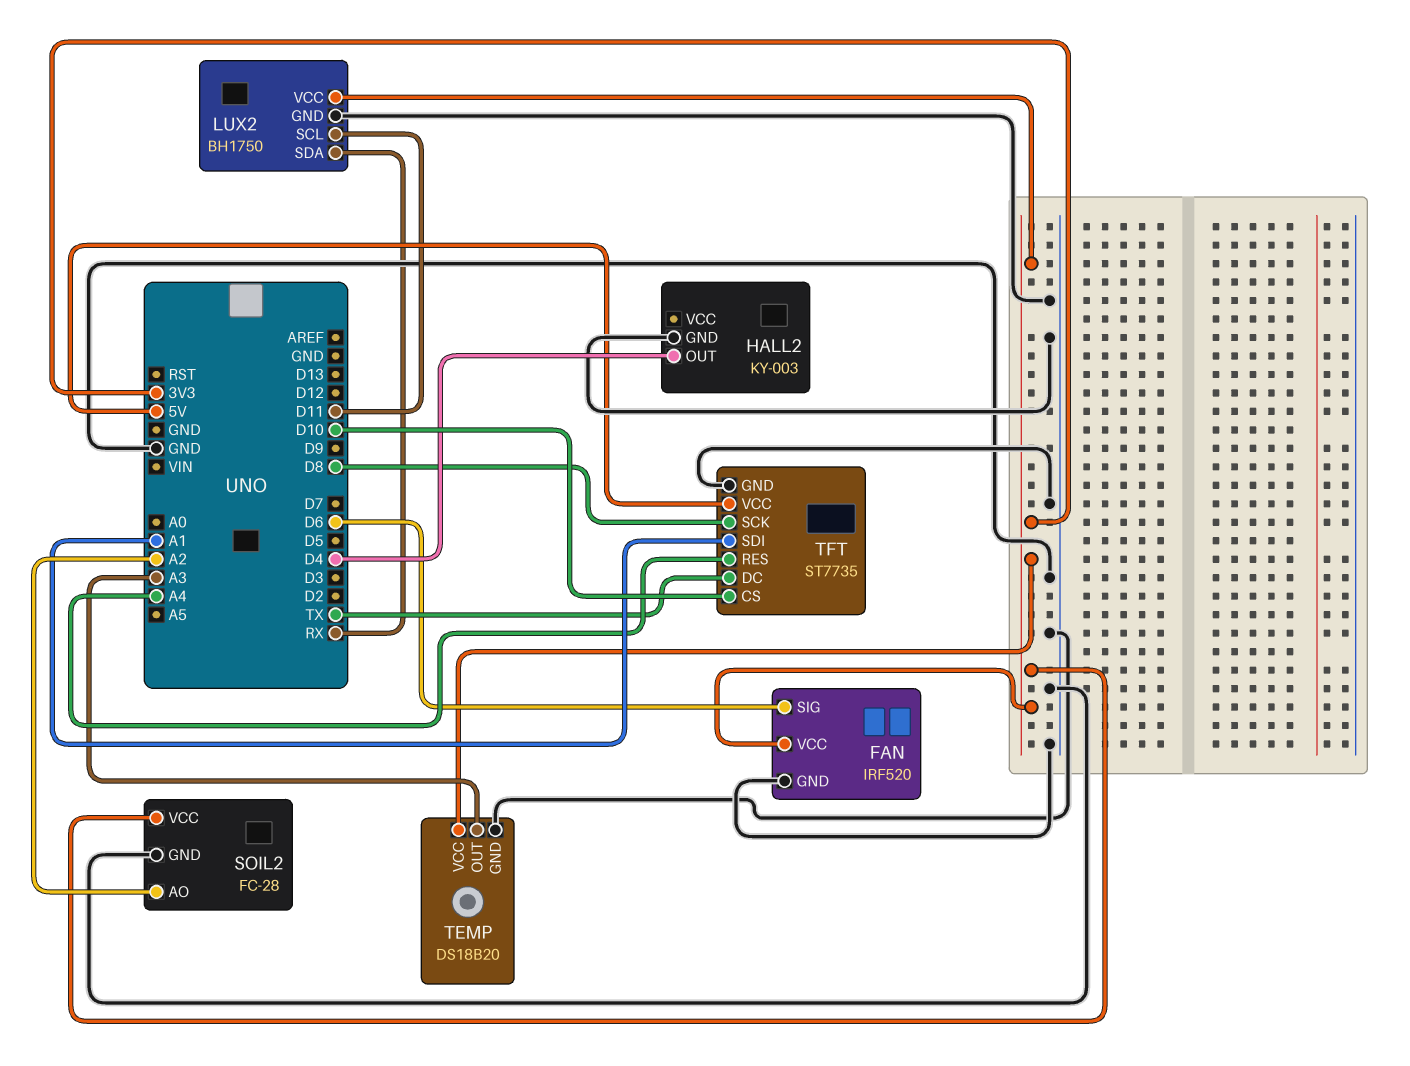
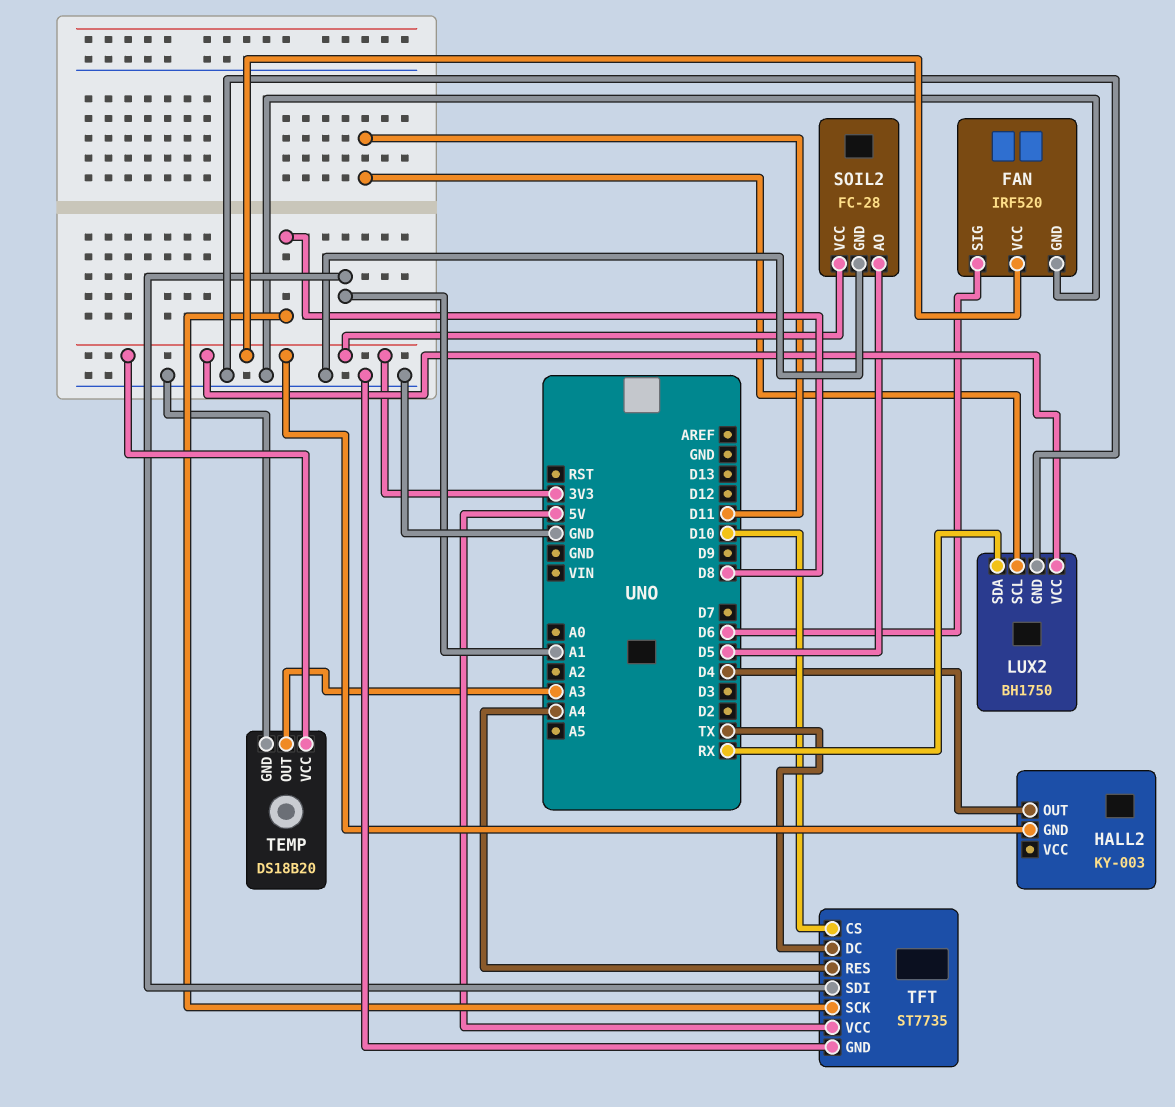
HALL2 pin GND: GND -> 3V3
SOIL2 pin AO: A2 -> D5

